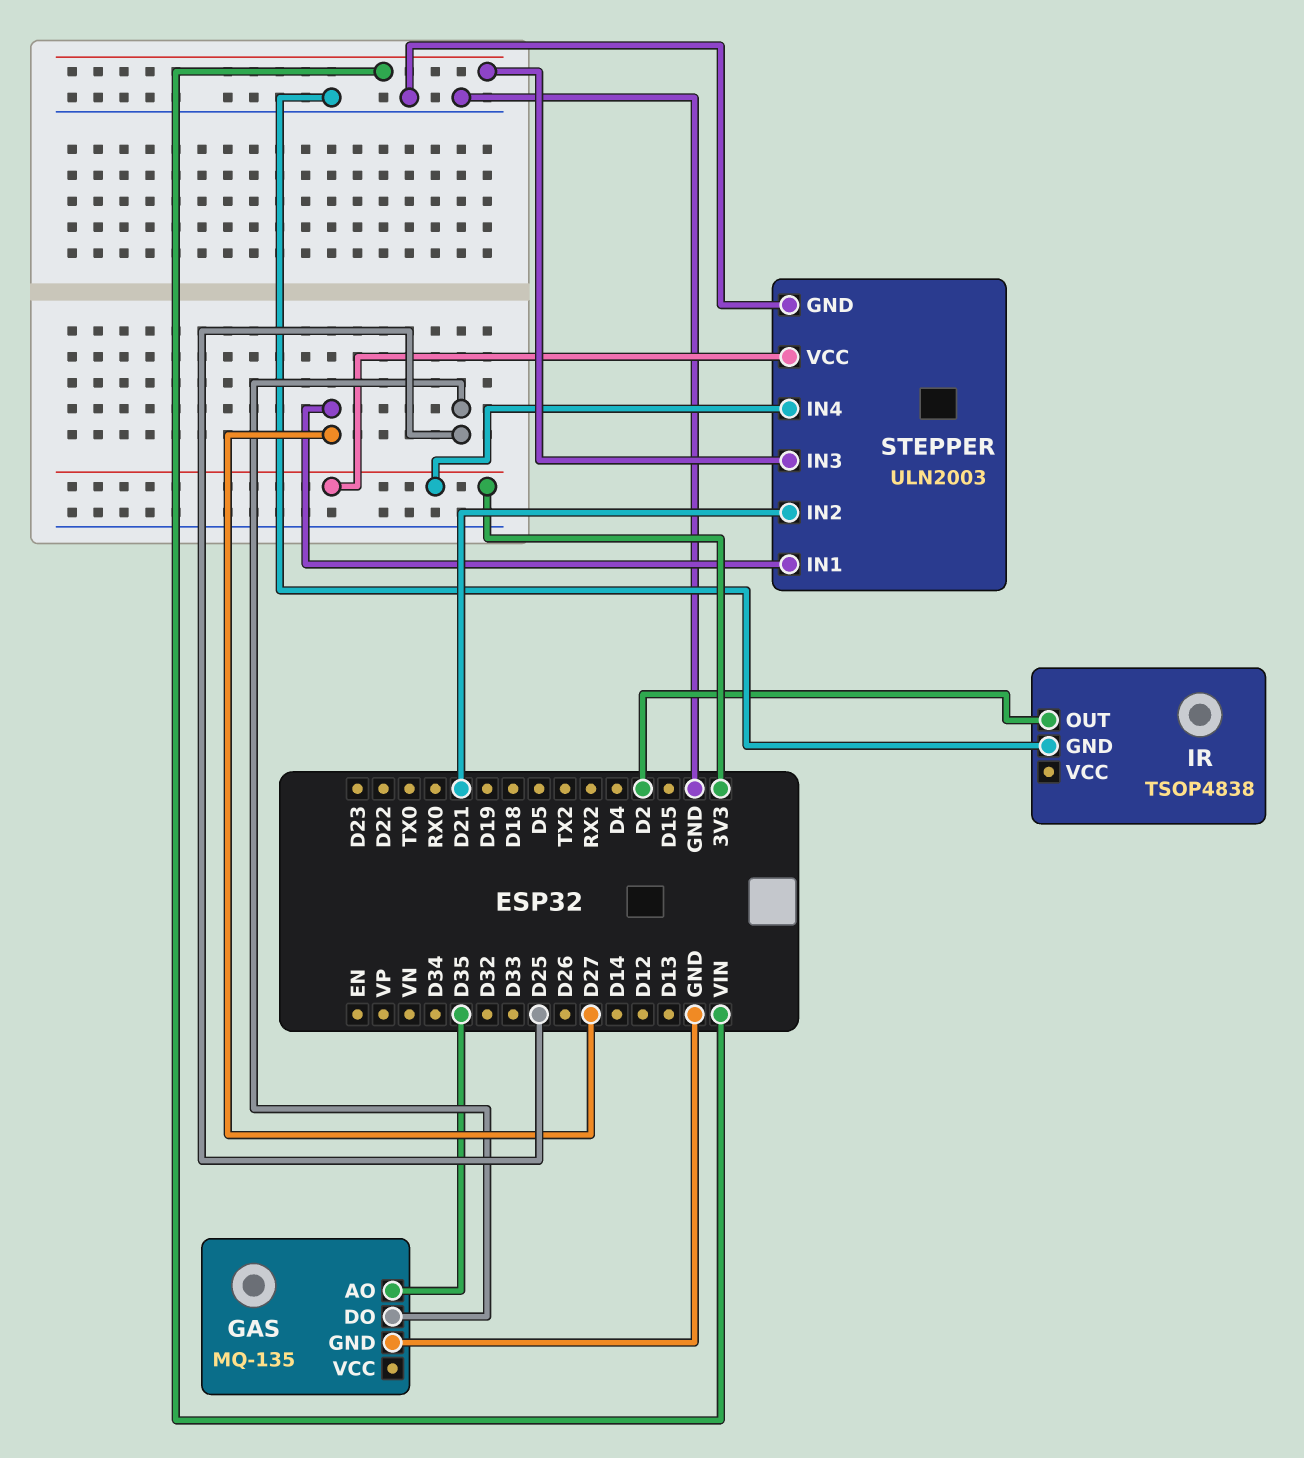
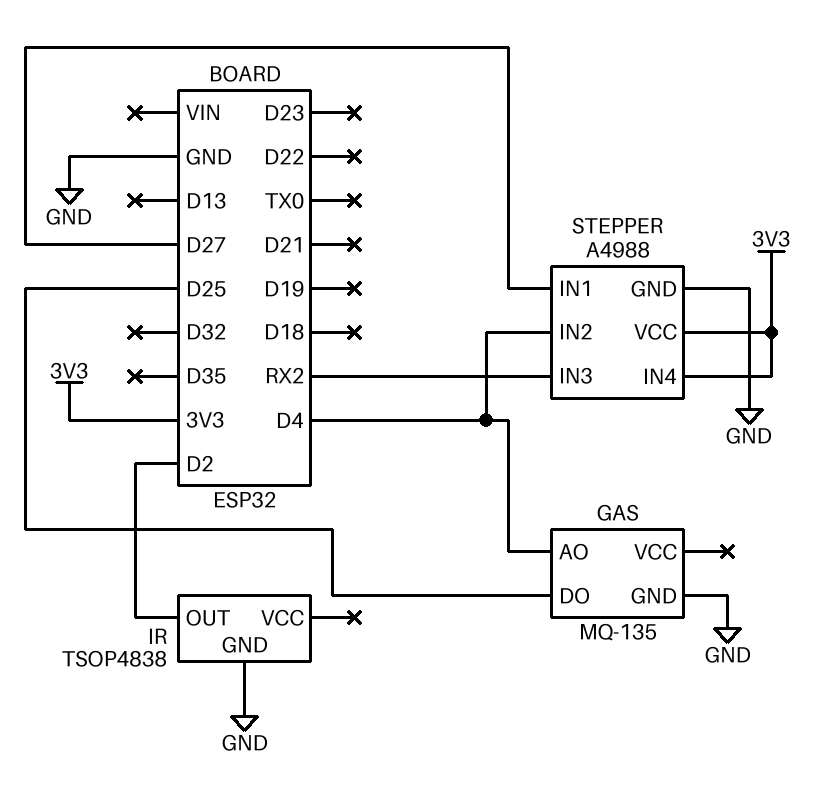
GAS pin AO: D35 -> D4
STEPPER: ULN2003 -> A4988
STEPPER pin IN2: D21 -> D4
STEPPER pin IN3: VIN -> RX2

